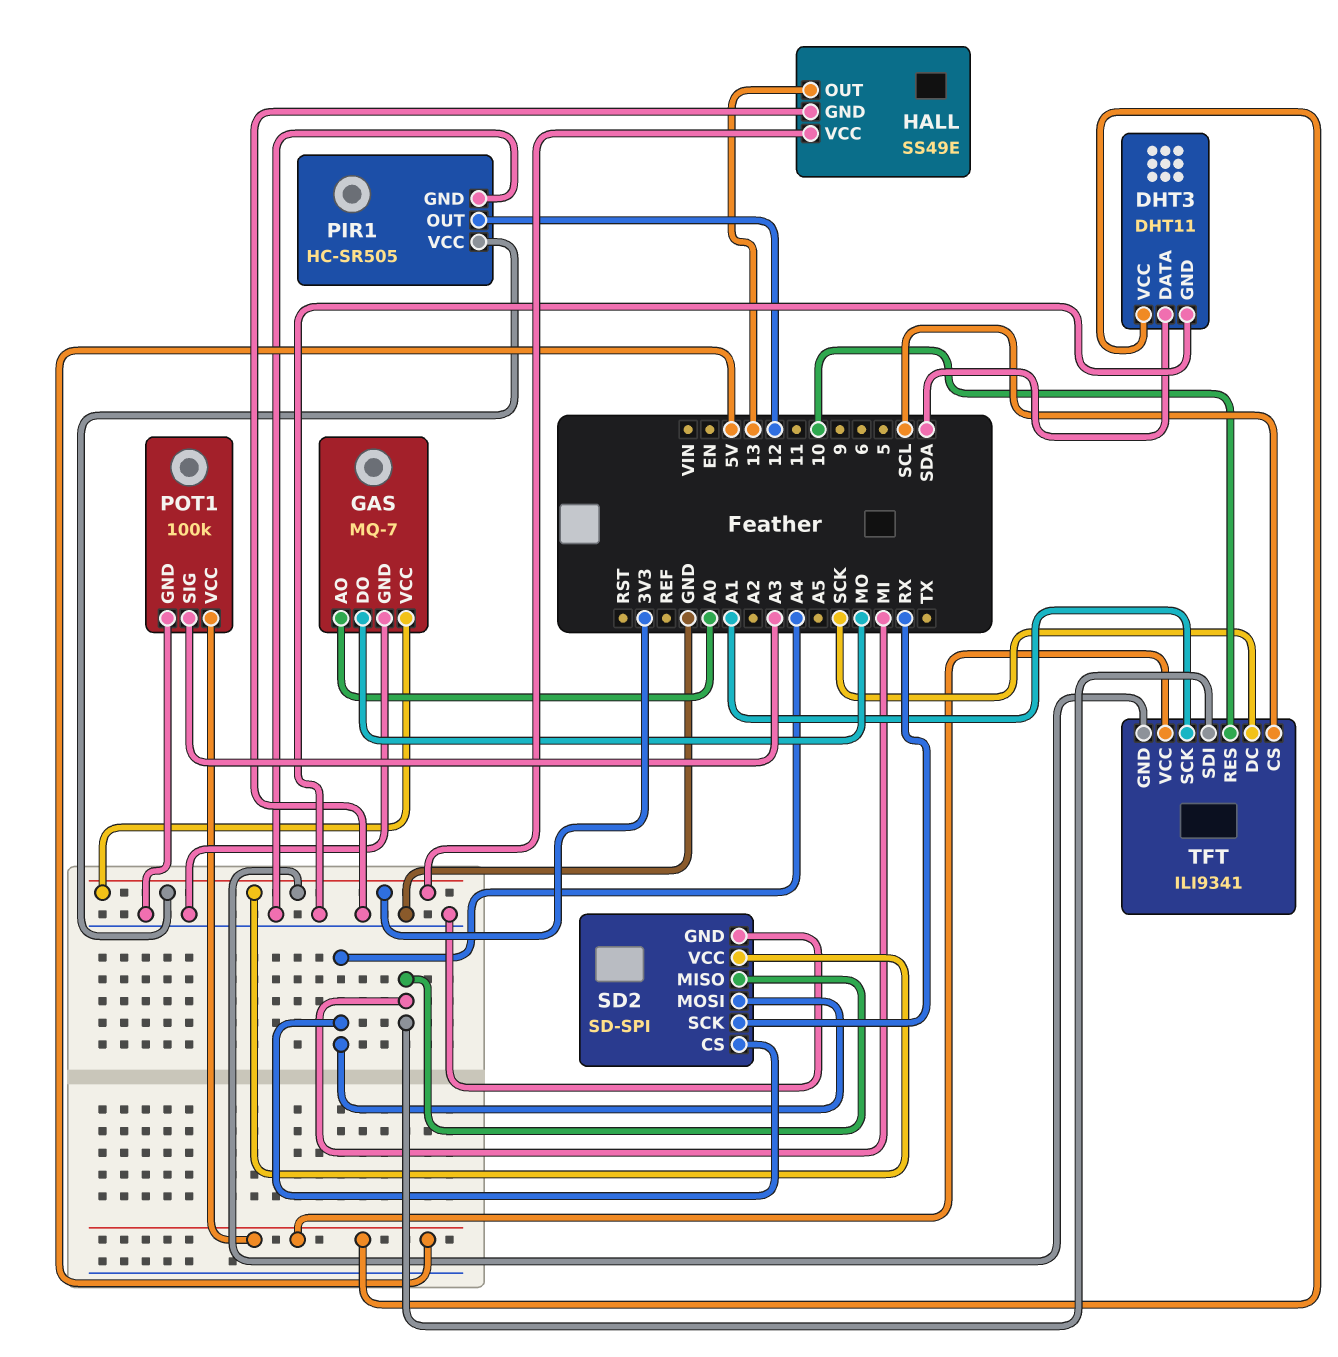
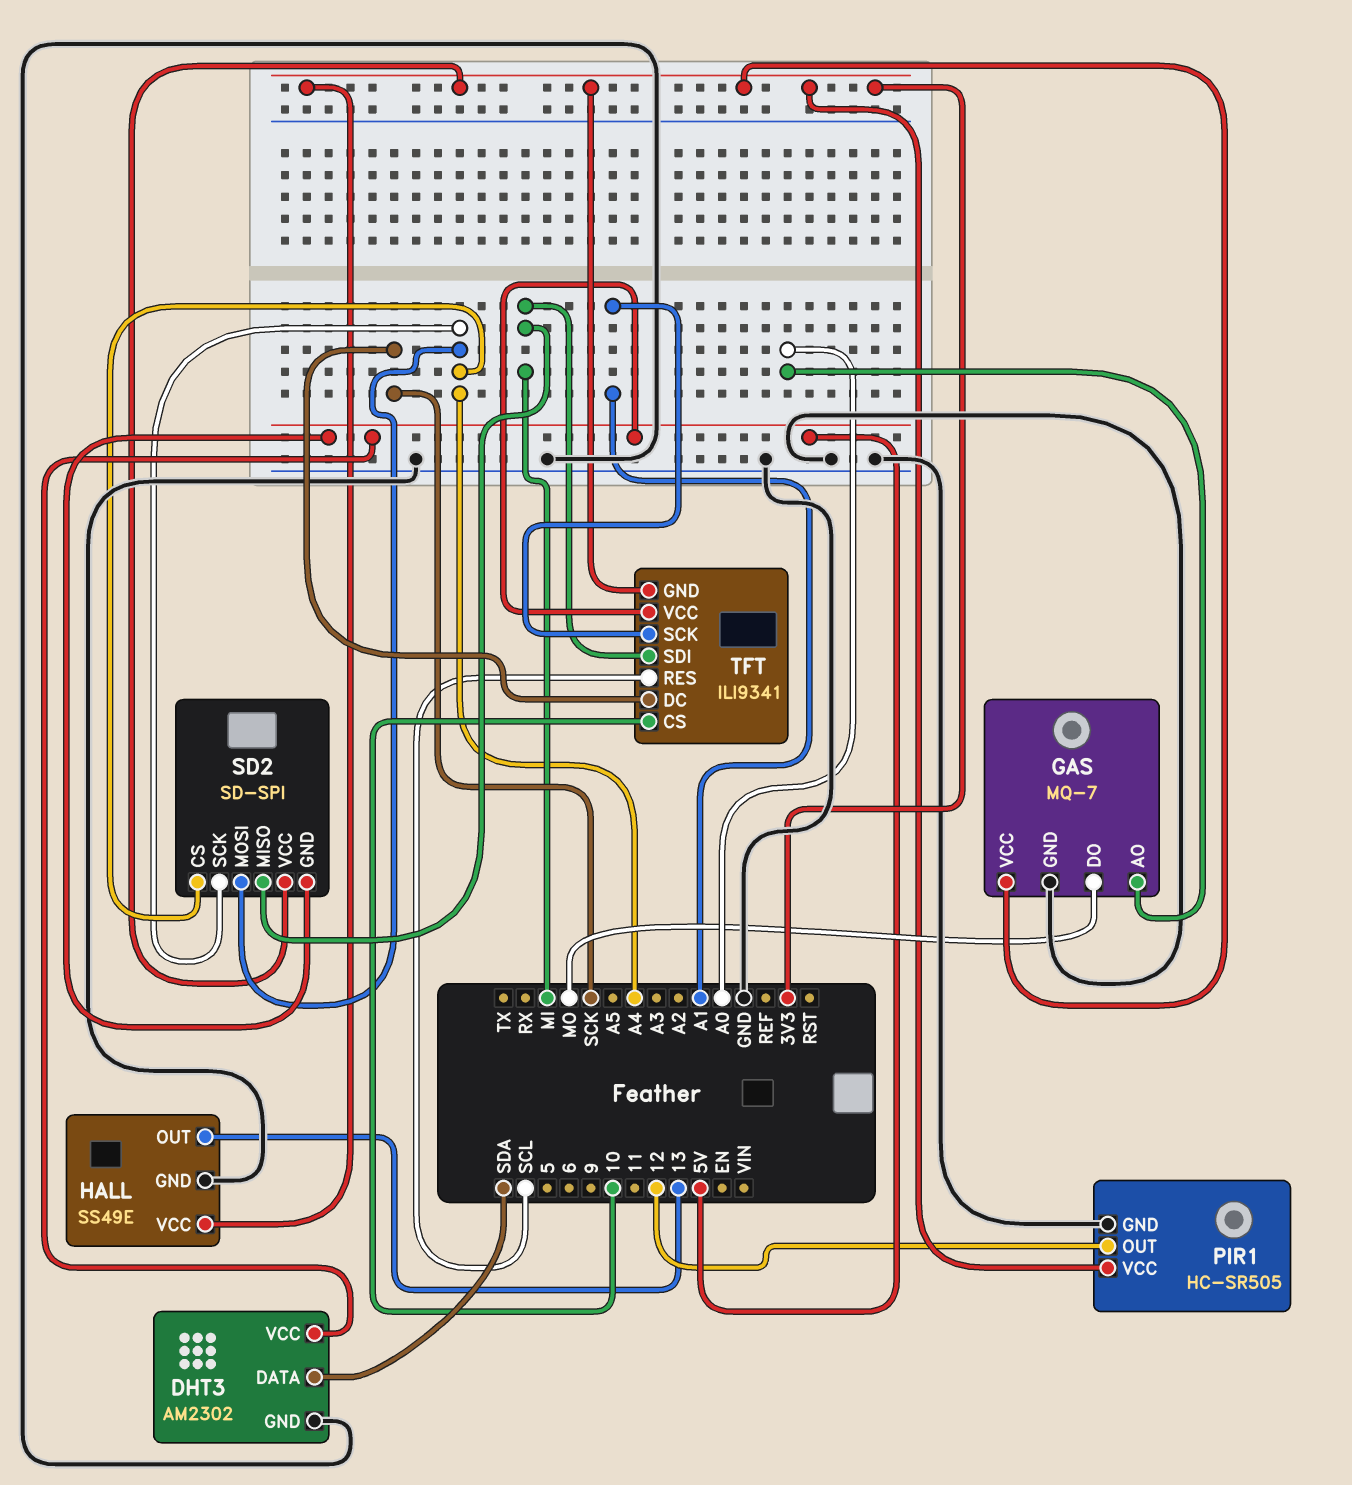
DHT3: DHT11 -> AM2302
POT1: 100k -> none
POT1 pin GND: GND -> none
POT1 pin SIG: A3 -> none
POT1 pin VCC: 5V -> none
SD2 pin GND: GND -> 5V
SD2 pin SCK: RX -> A4
TFT pin CS: SCL -> 10
TFT pin RES: 10 -> SCL

